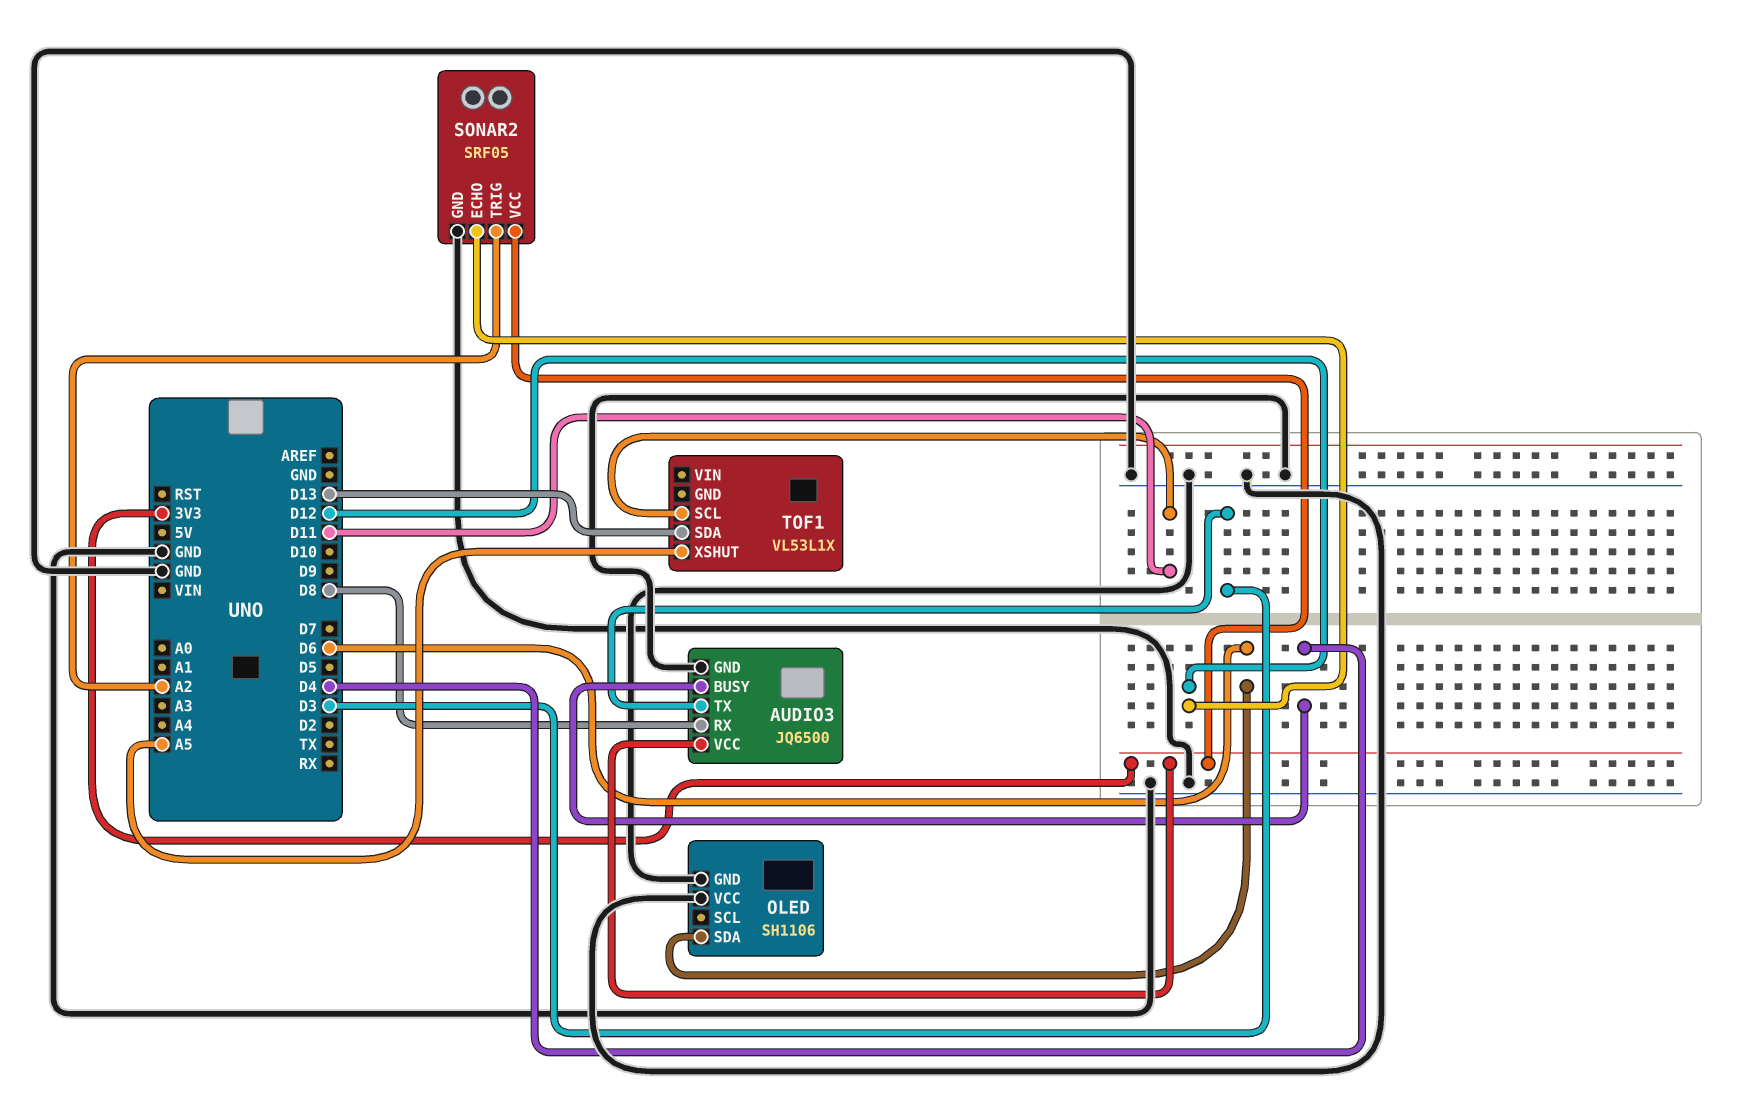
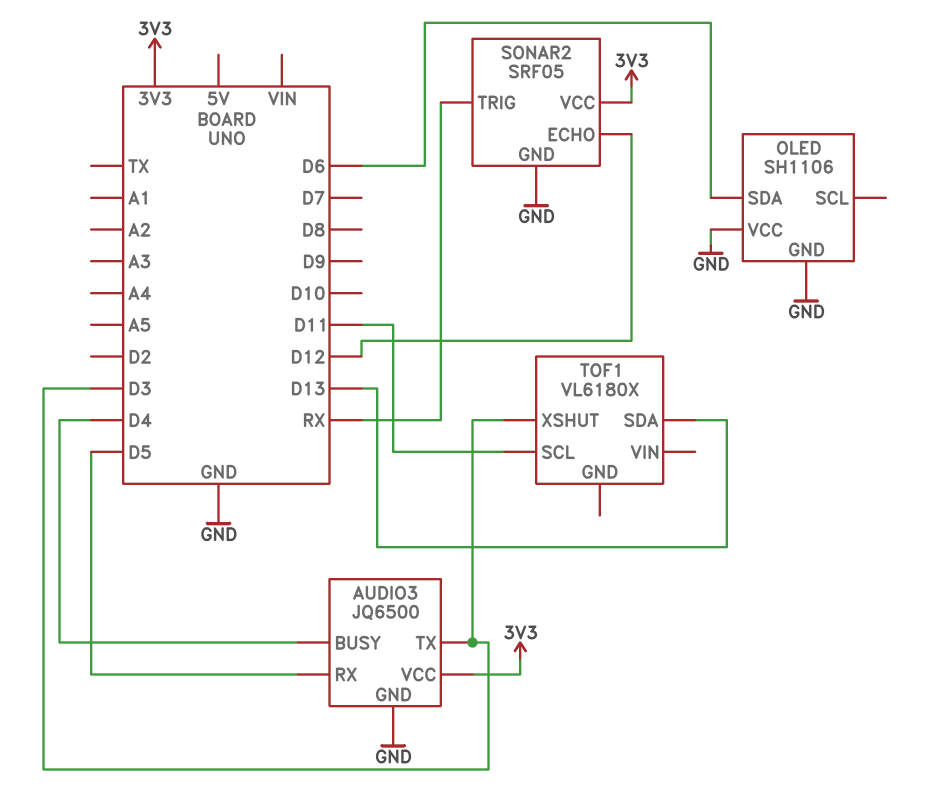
AUDIO3 pin RX: D8 -> D5
SONAR2 pin TRIG: A2 -> RX
TOF1: VL53L1X -> VL6180X
TOF1 pin XSHUT: A5 -> D3

